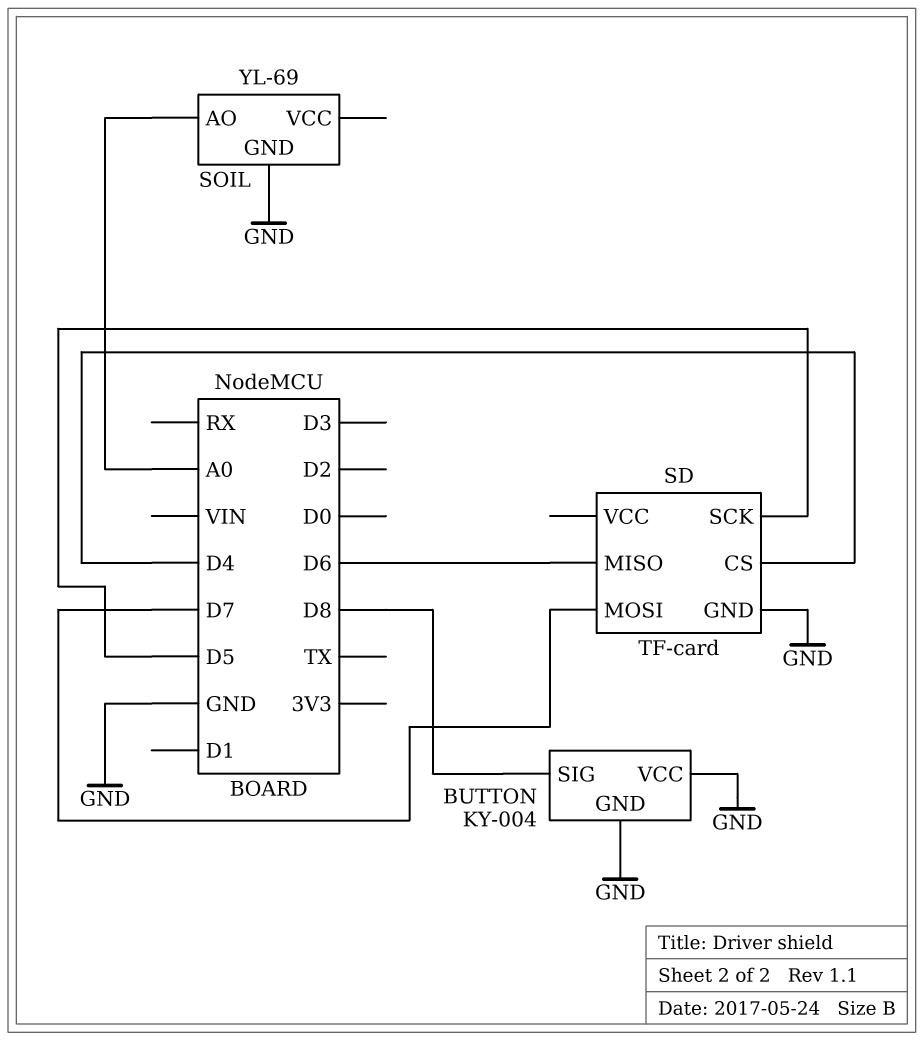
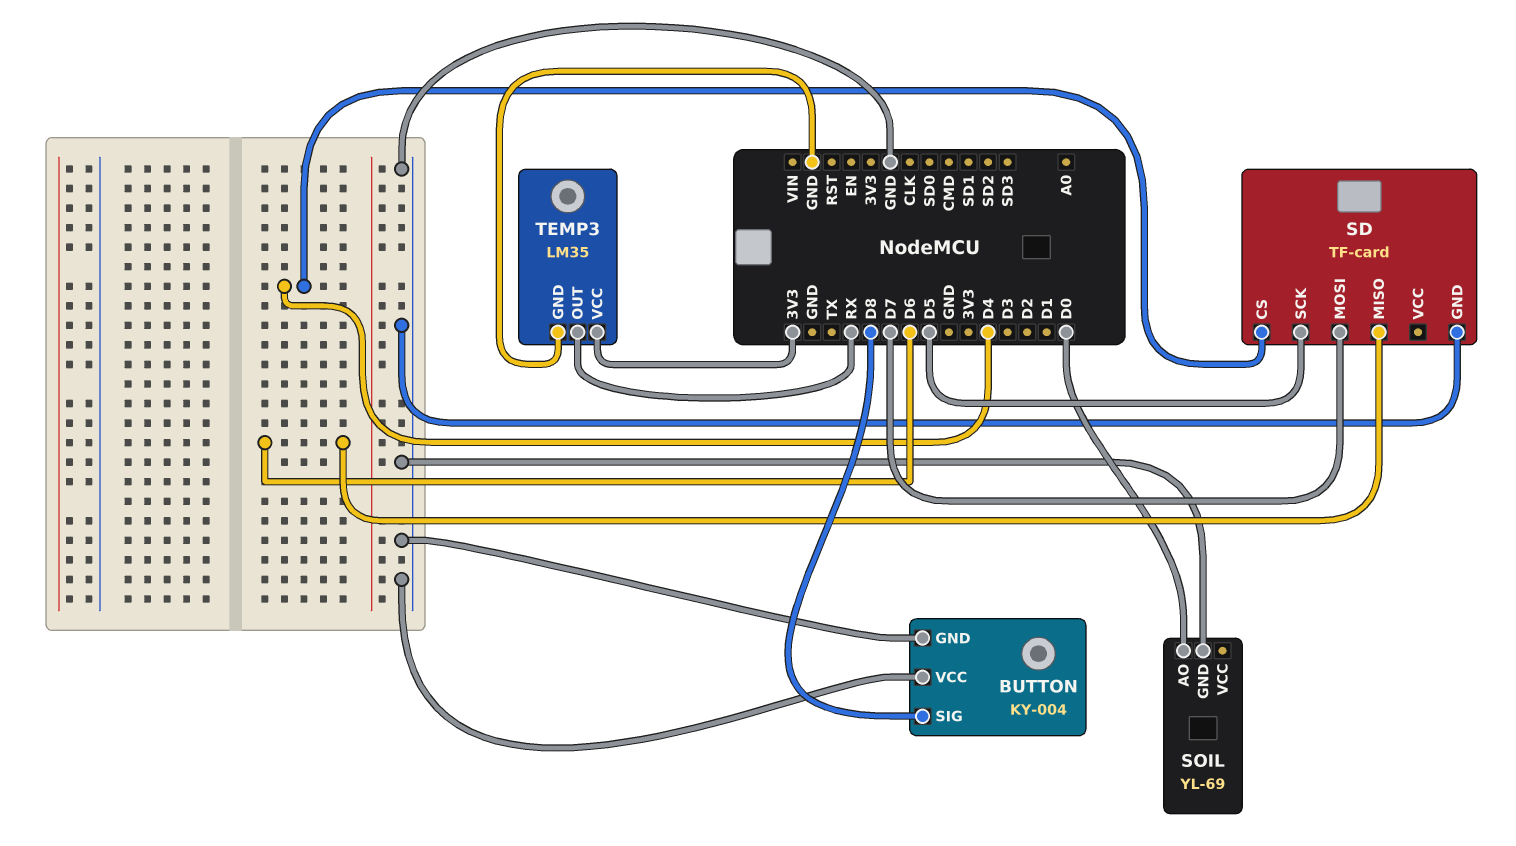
SOIL pin AO: A0 -> D0
TEMP3: none -> LM35
TEMP3 pin GND: none -> GND
TEMP3 pin OUT: none -> RX
TEMP3 pin VCC: none -> 3V3

